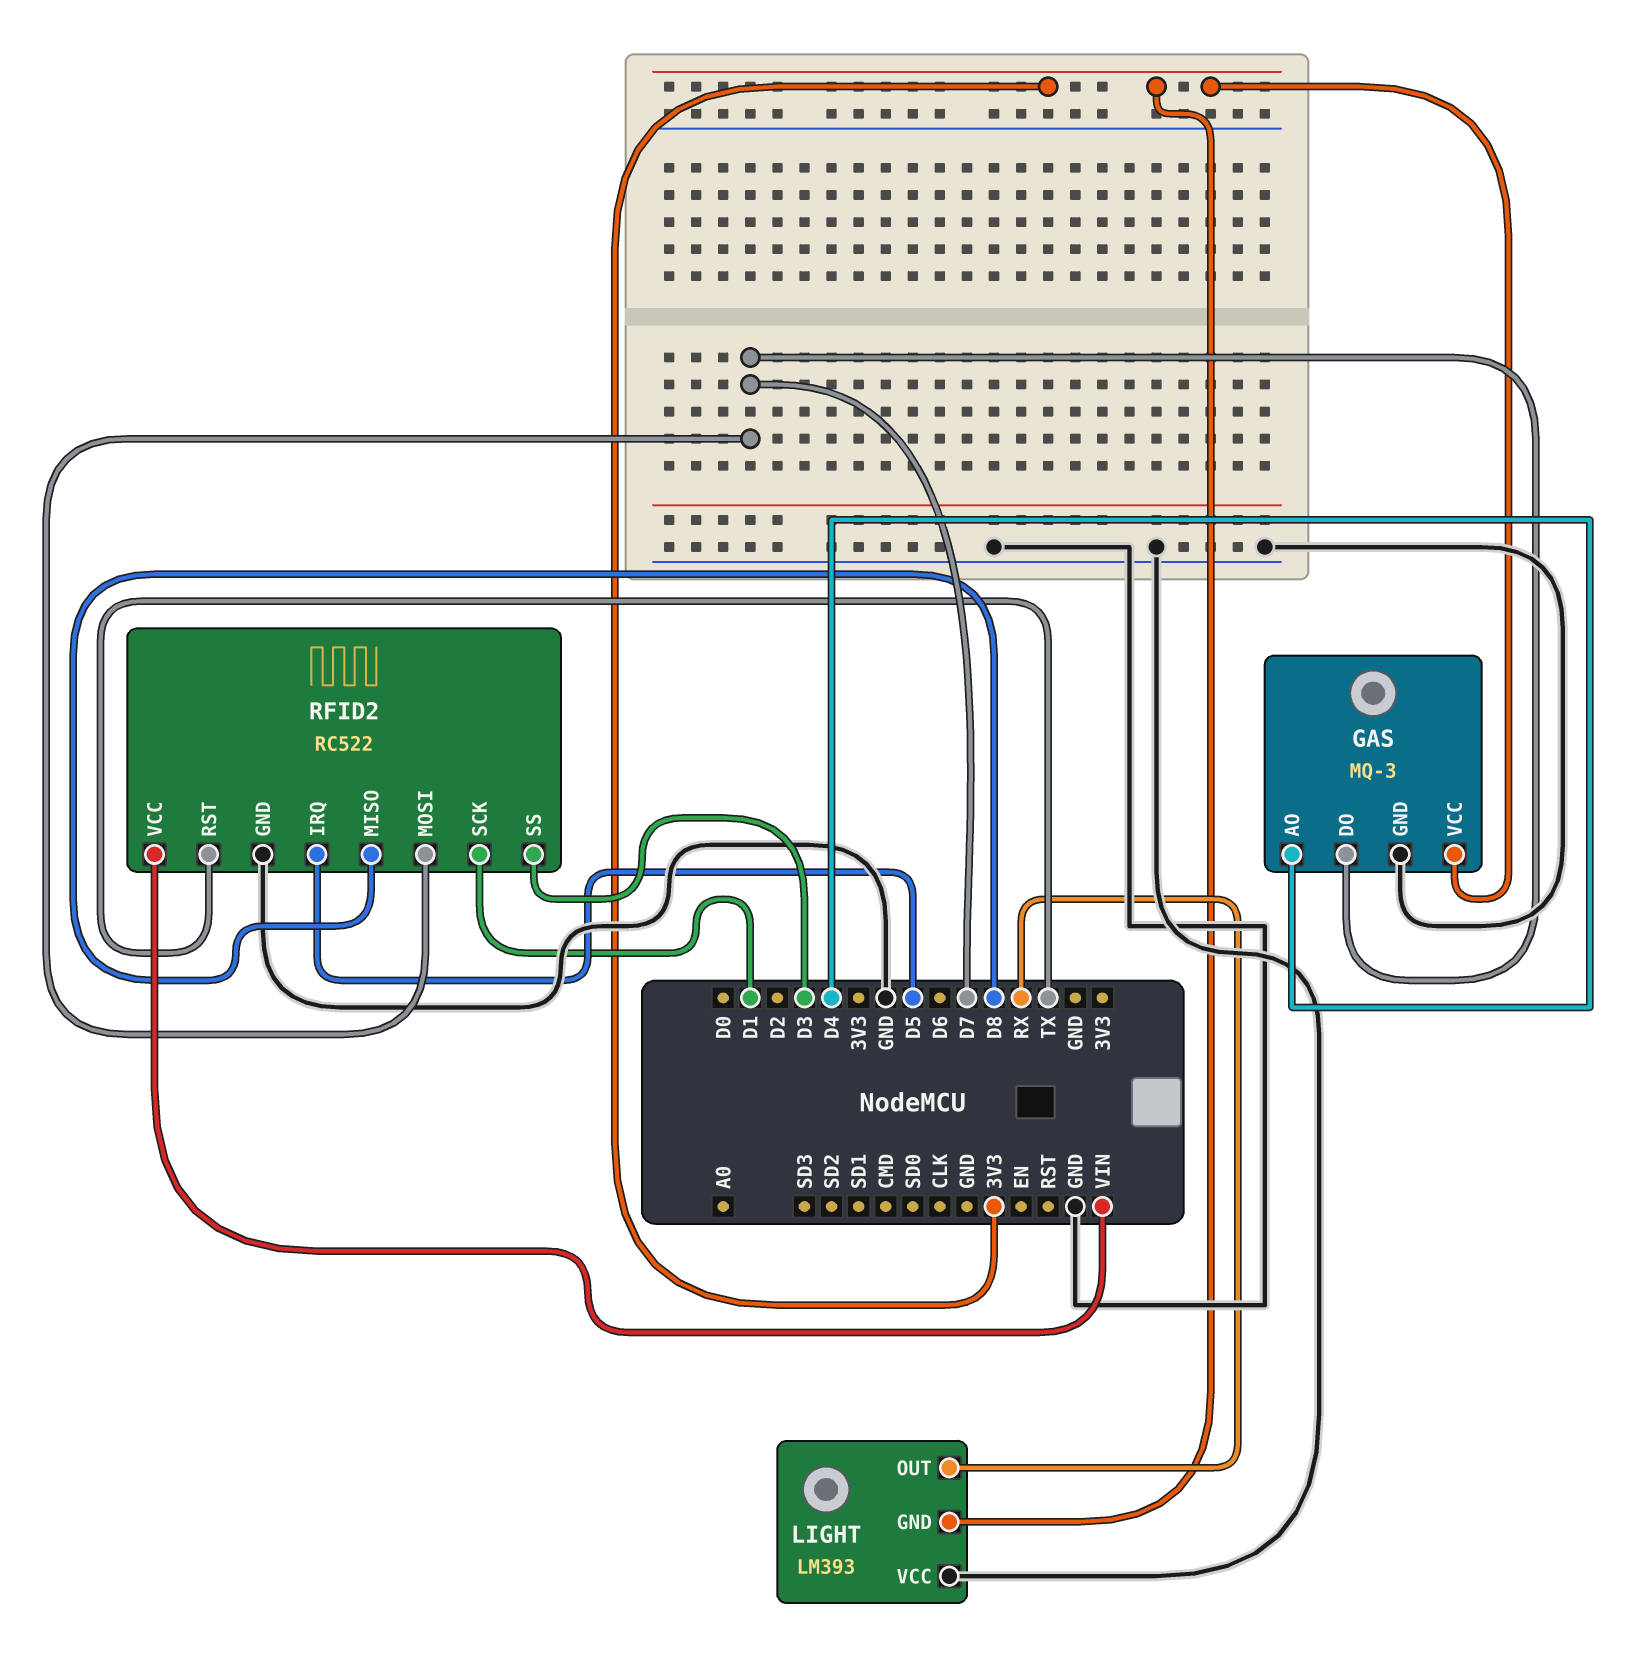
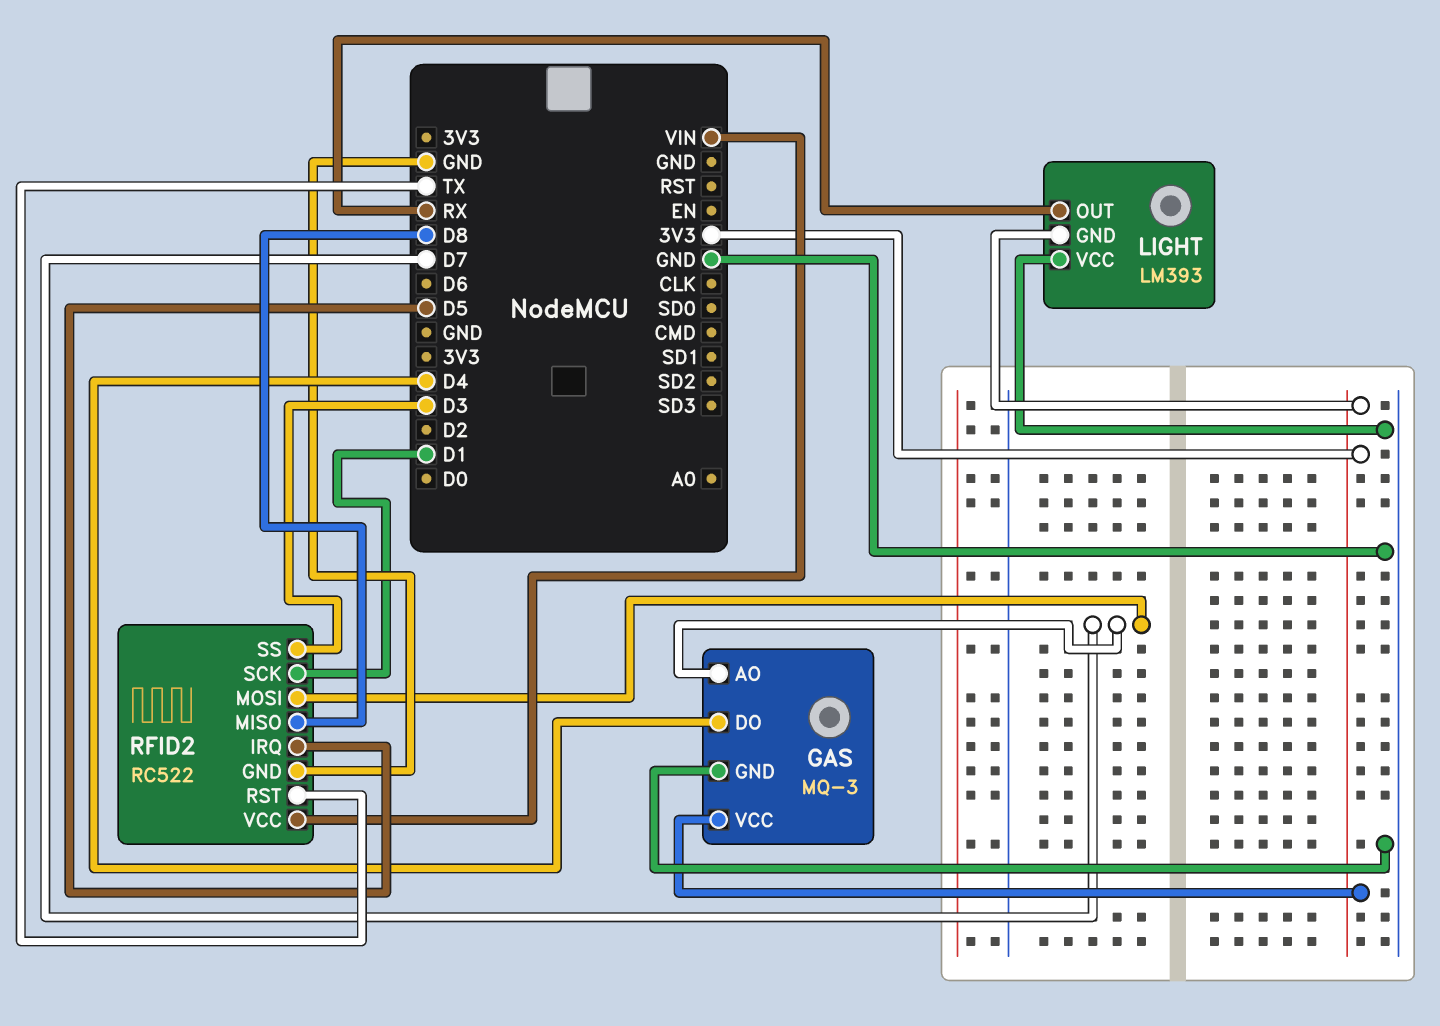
GAS pin AO: D4 -> D7
GAS pin DO: D7 -> D4

